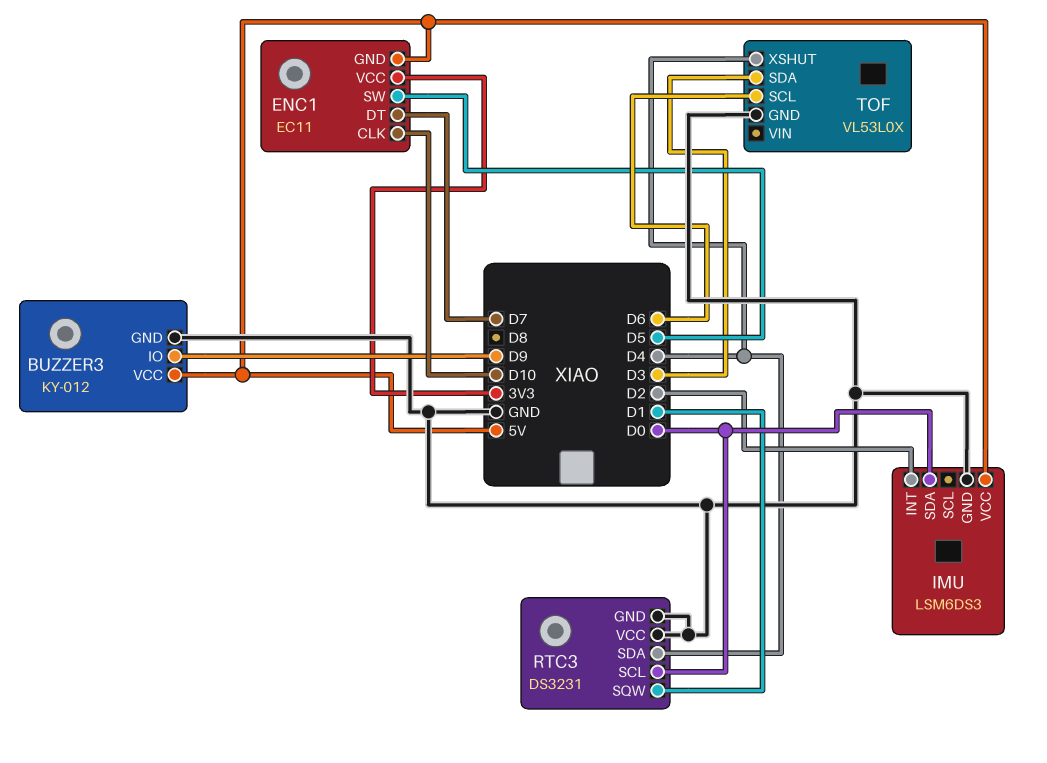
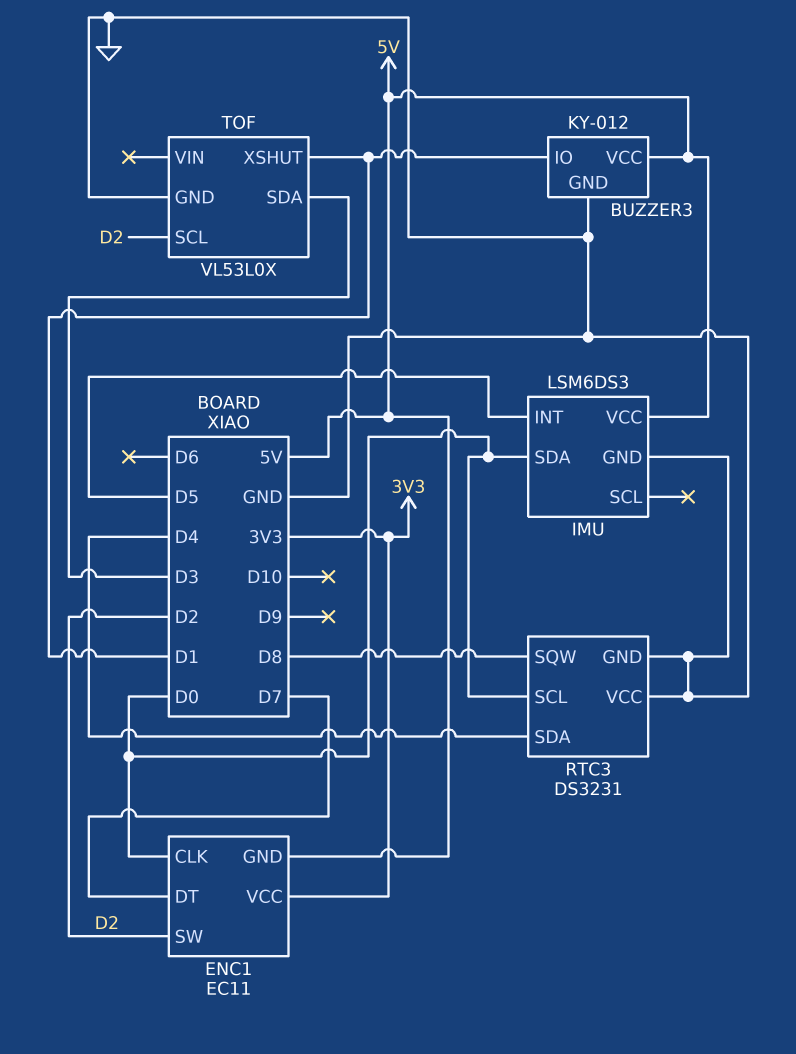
BUZZER3 pin IO: D9 -> D1
ENC1 pin CLK: D10 -> D0
ENC1 pin SW: D5 -> D2
IMU pin INT: D2 -> D5
RTC3 pin SQW: D1 -> D8
TOF pin SCL: D6 -> D2
TOF pin XSHUT: D4 -> D1

